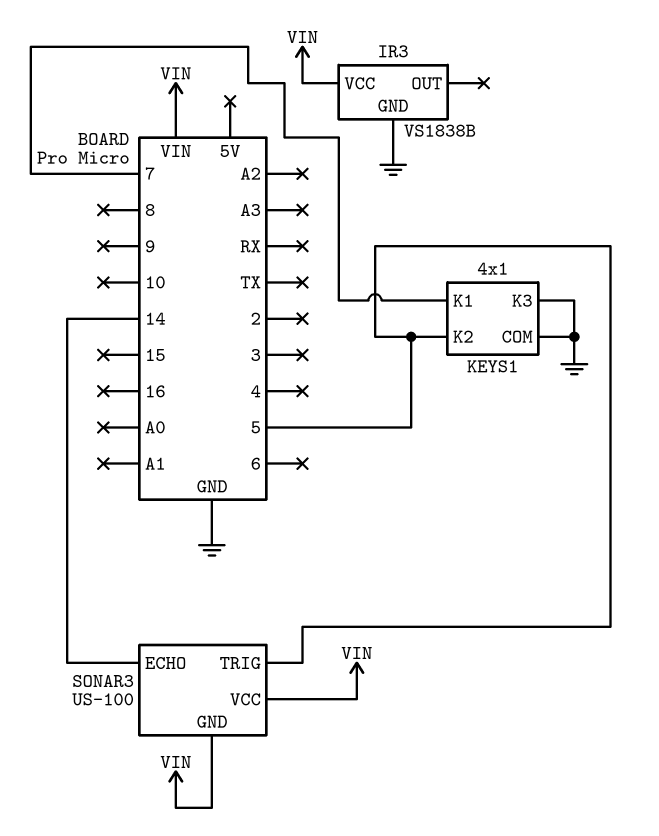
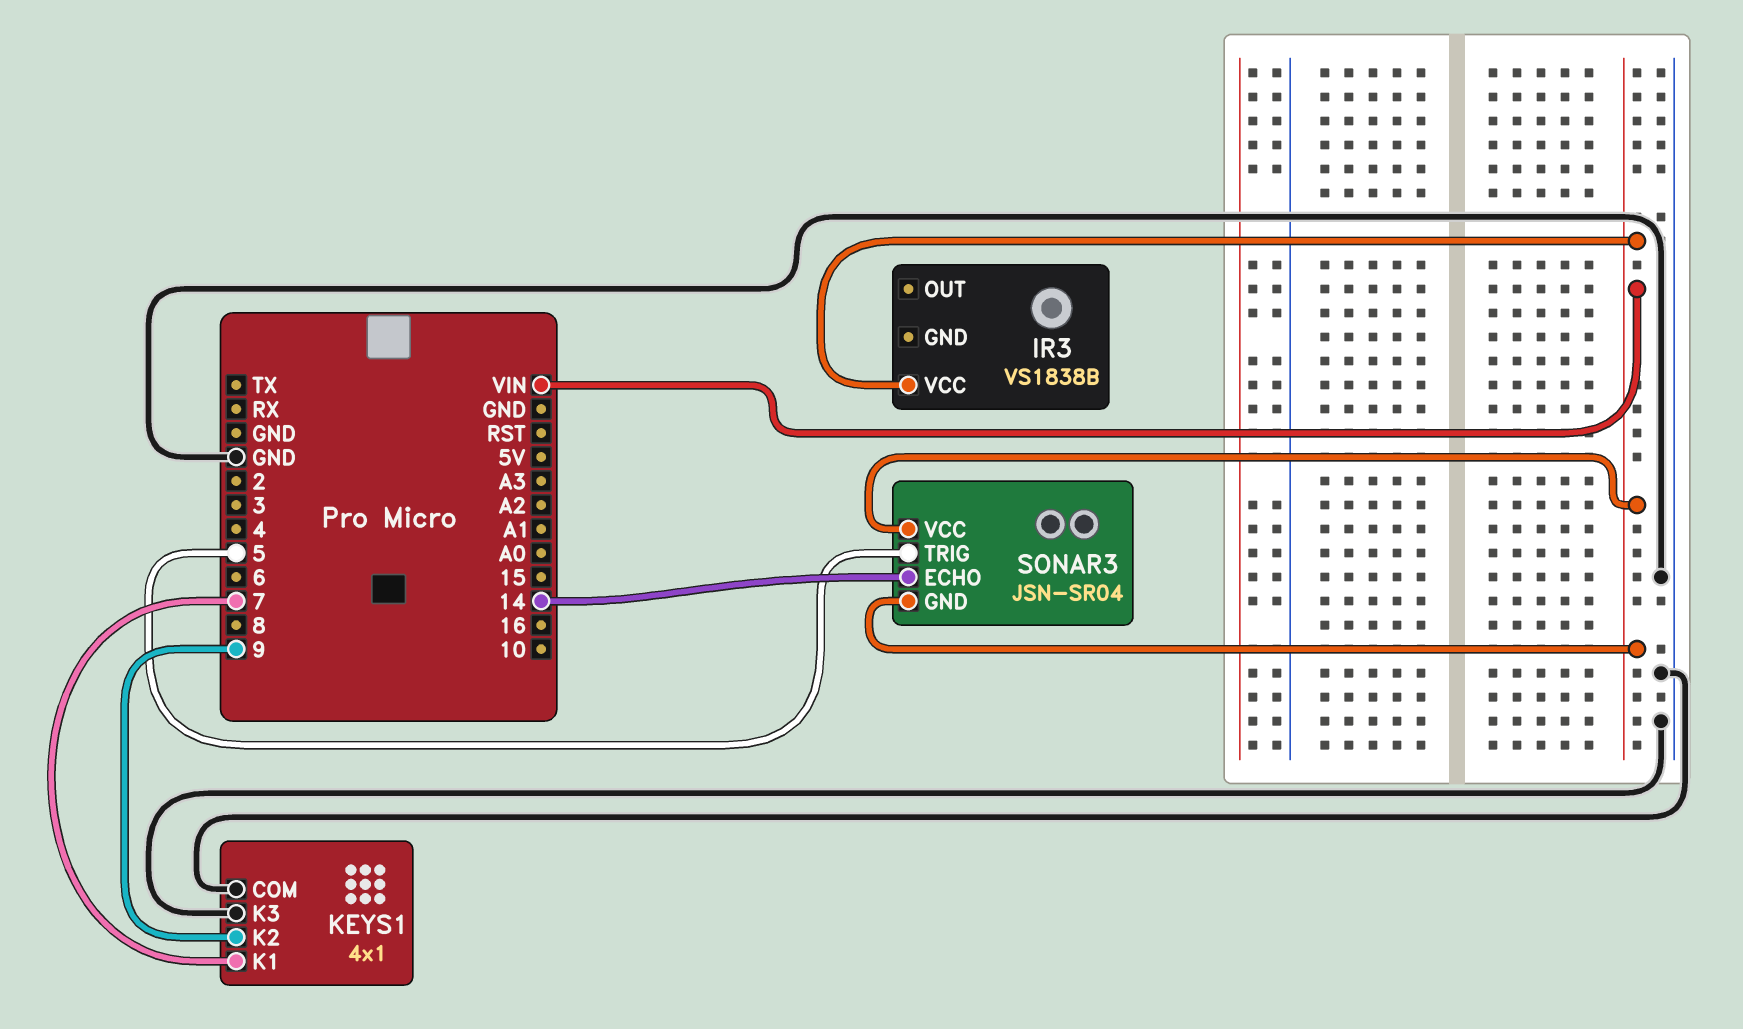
IR3 pin GND: GND -> none
KEYS1 pin K2: 5 -> 9
SONAR3: US-100 -> JSN-SR04

